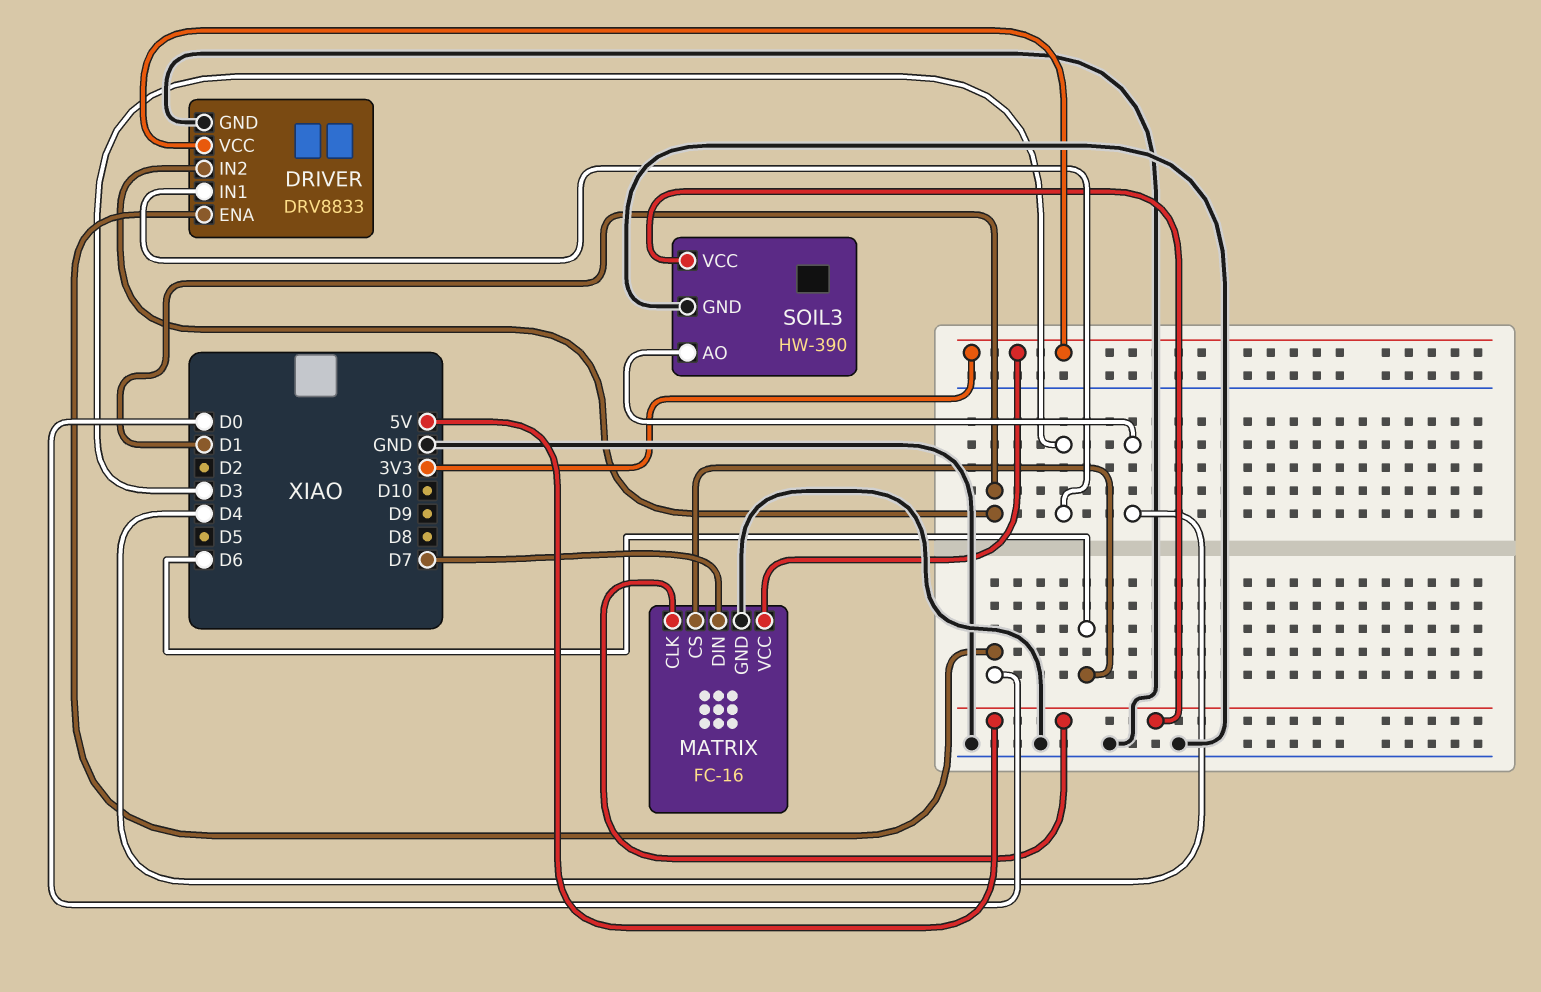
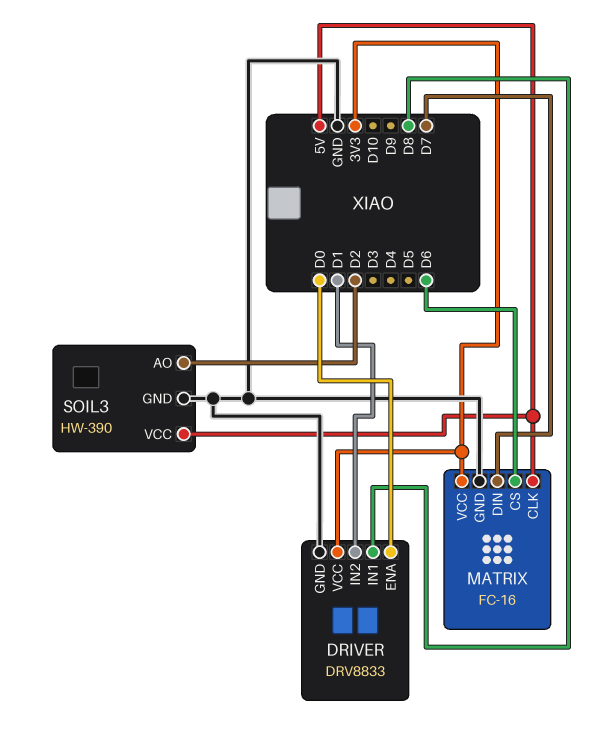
DRIVER pin IN1: D3 -> D8
SOIL3 pin AO: D4 -> D2

